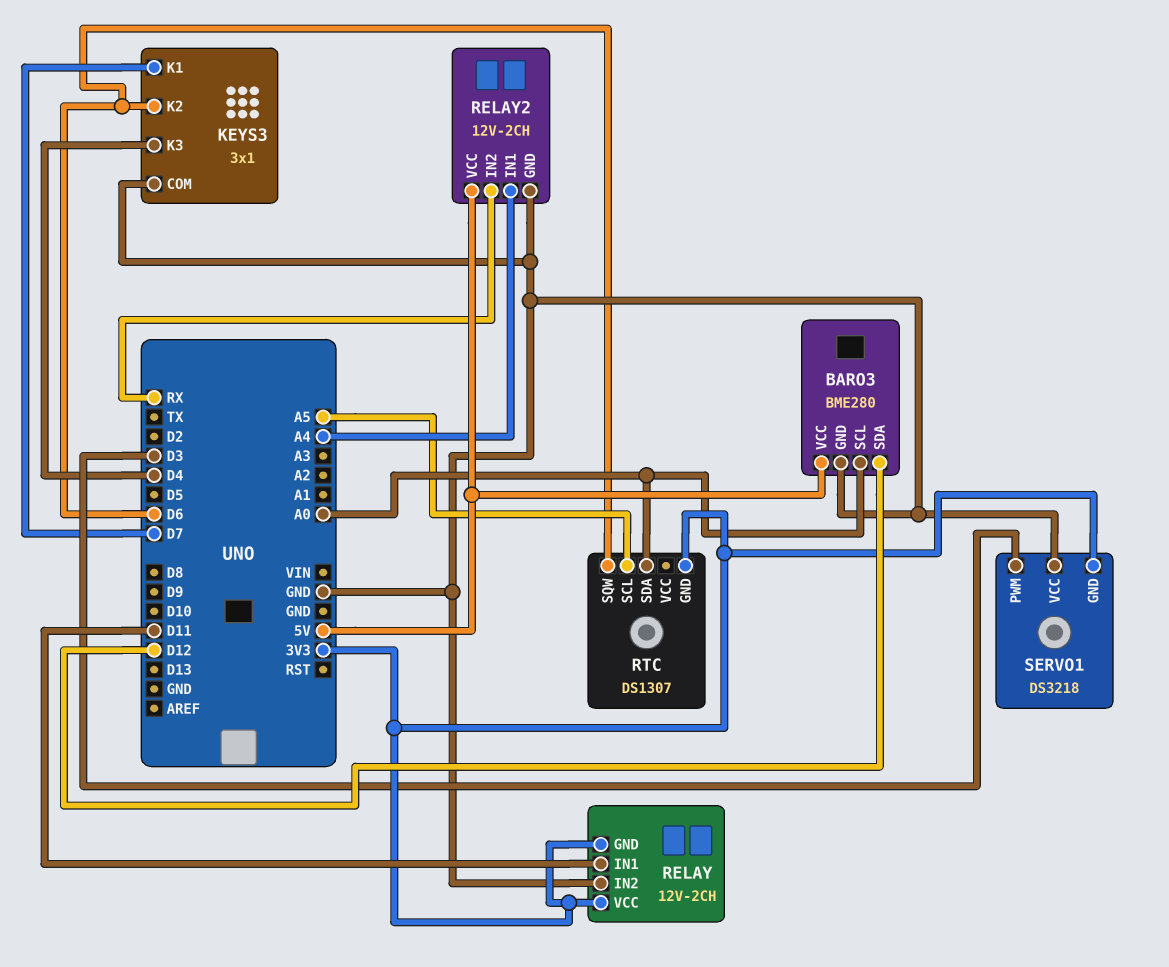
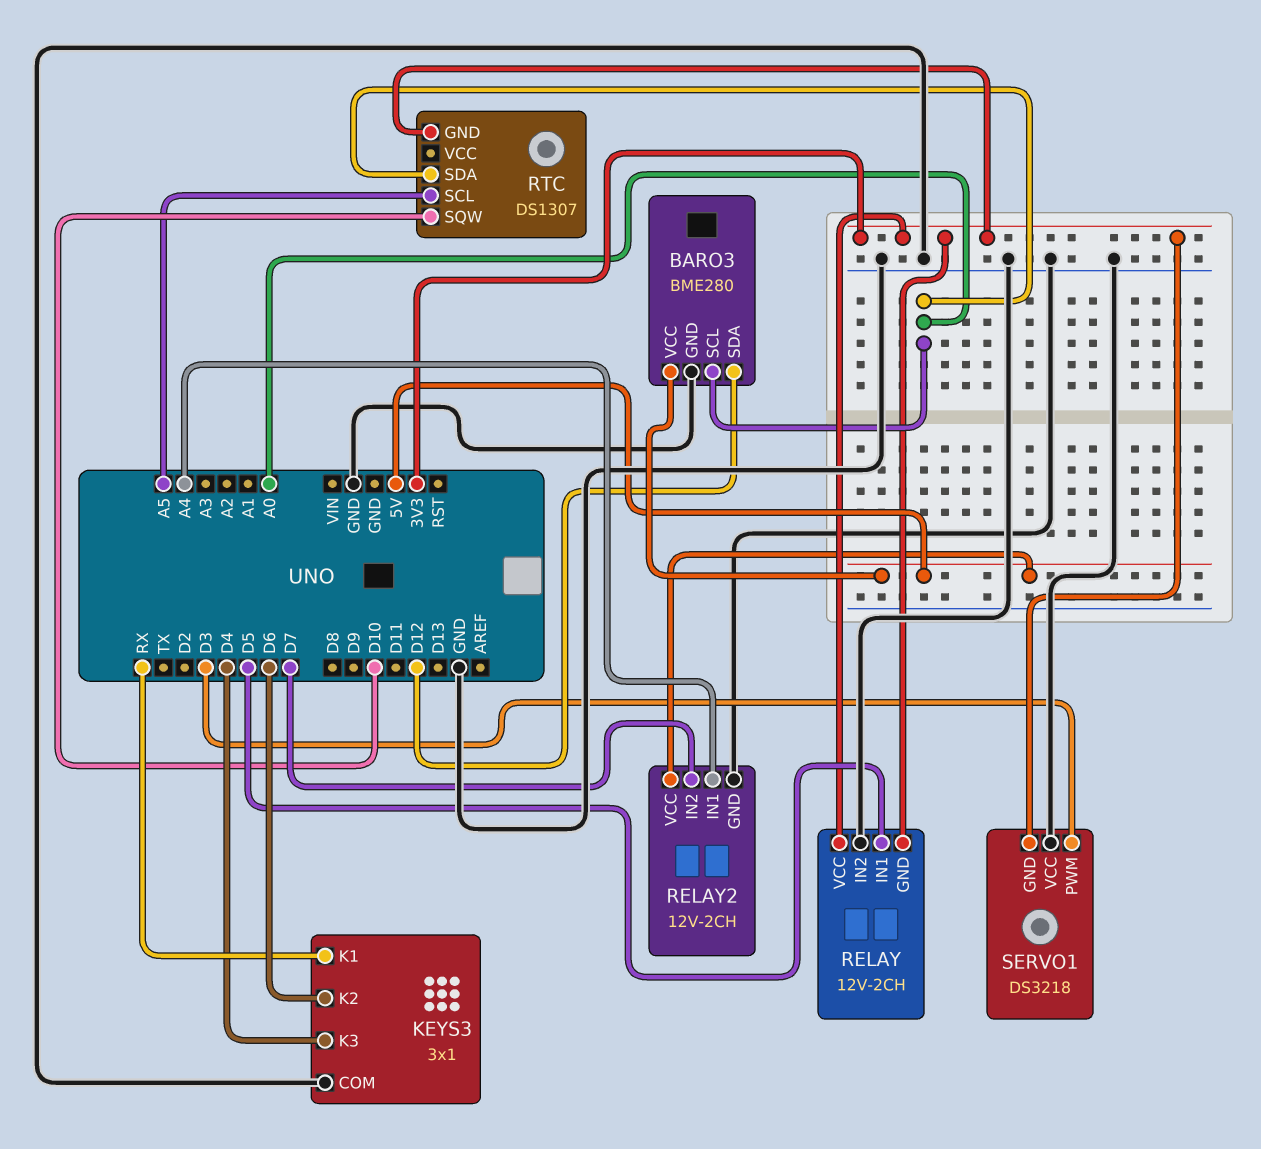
KEYS3 pin K1: D7 -> RX
RELAY pin IN1: D11 -> D5
RELAY2 pin IN2: RX -> D7
RTC pin SQW: D6 -> D10

